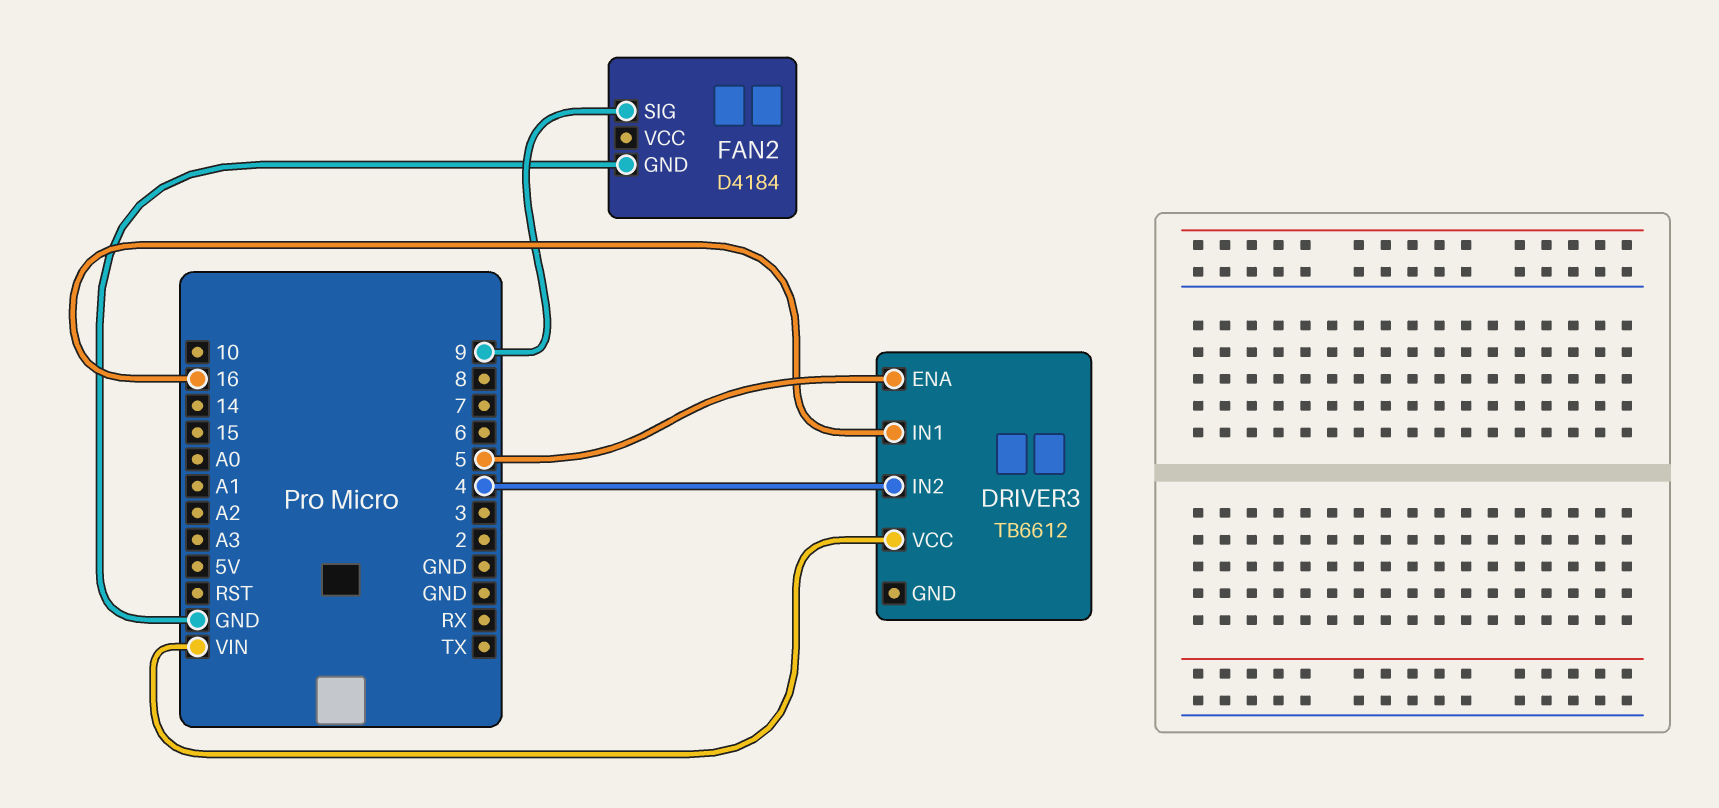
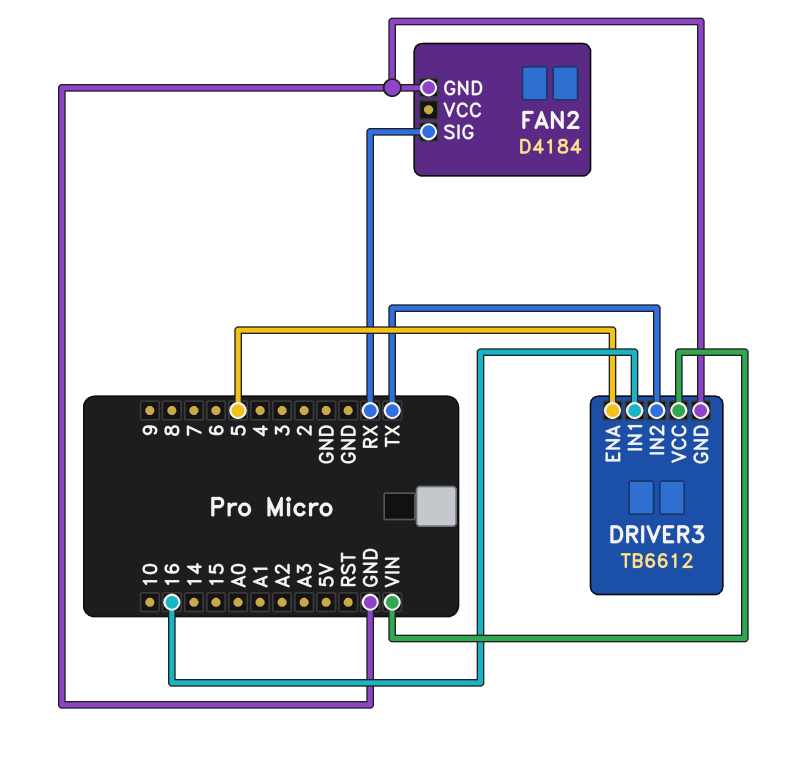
DRIVER3 pin GND: none -> GND
DRIVER3 pin IN2: 4 -> TX
FAN2 pin SIG: 9 -> RX

